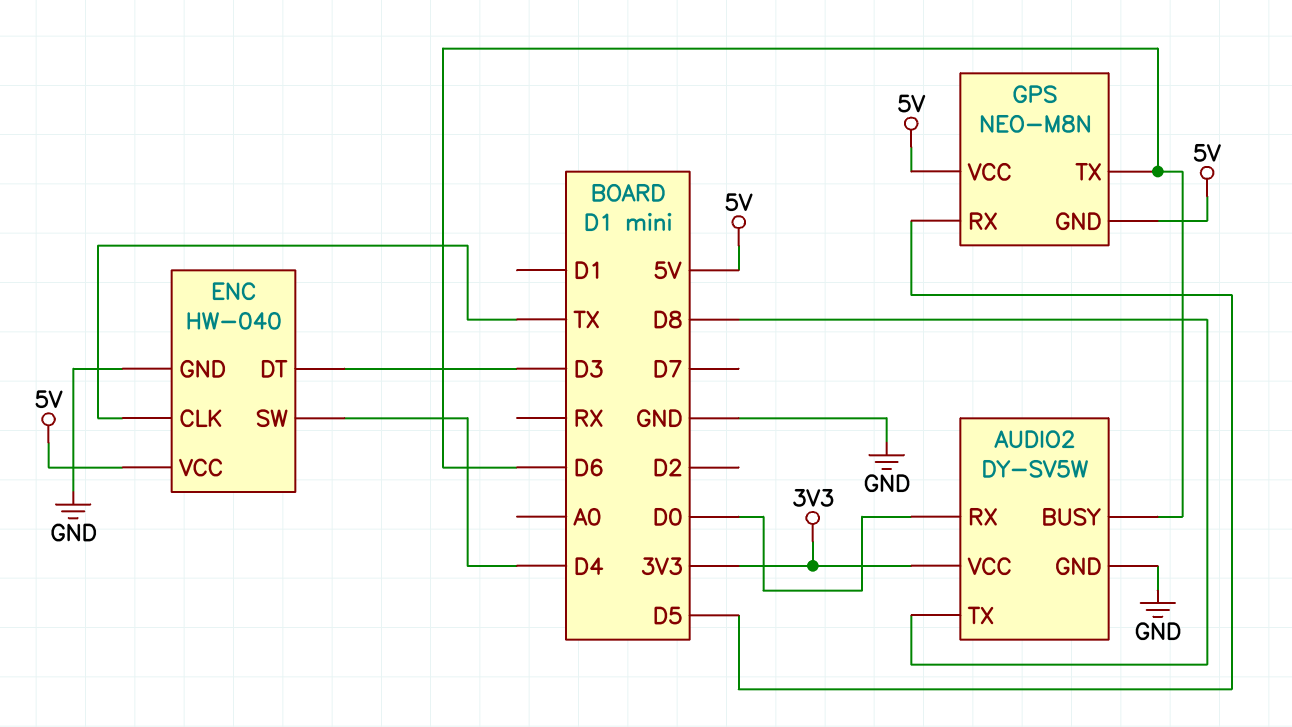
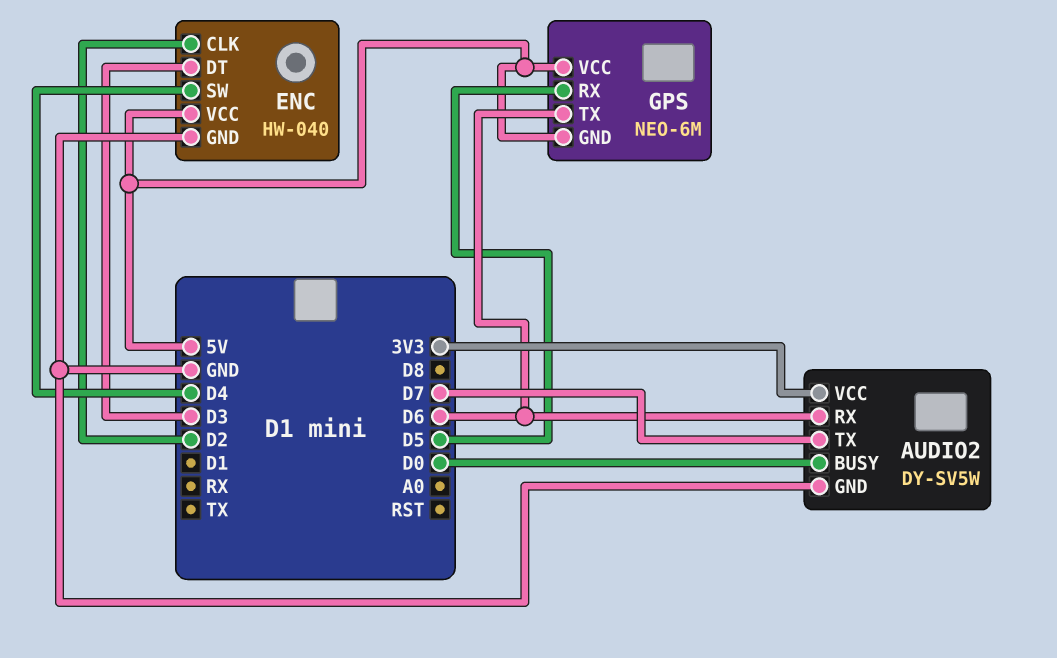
AUDIO2 pin BUSY: D6 -> D0
AUDIO2 pin RX: D0 -> D6
AUDIO2 pin TX: D8 -> D7
ENC pin CLK: TX -> D2
GPS: NEO-M8N -> NEO-6M

